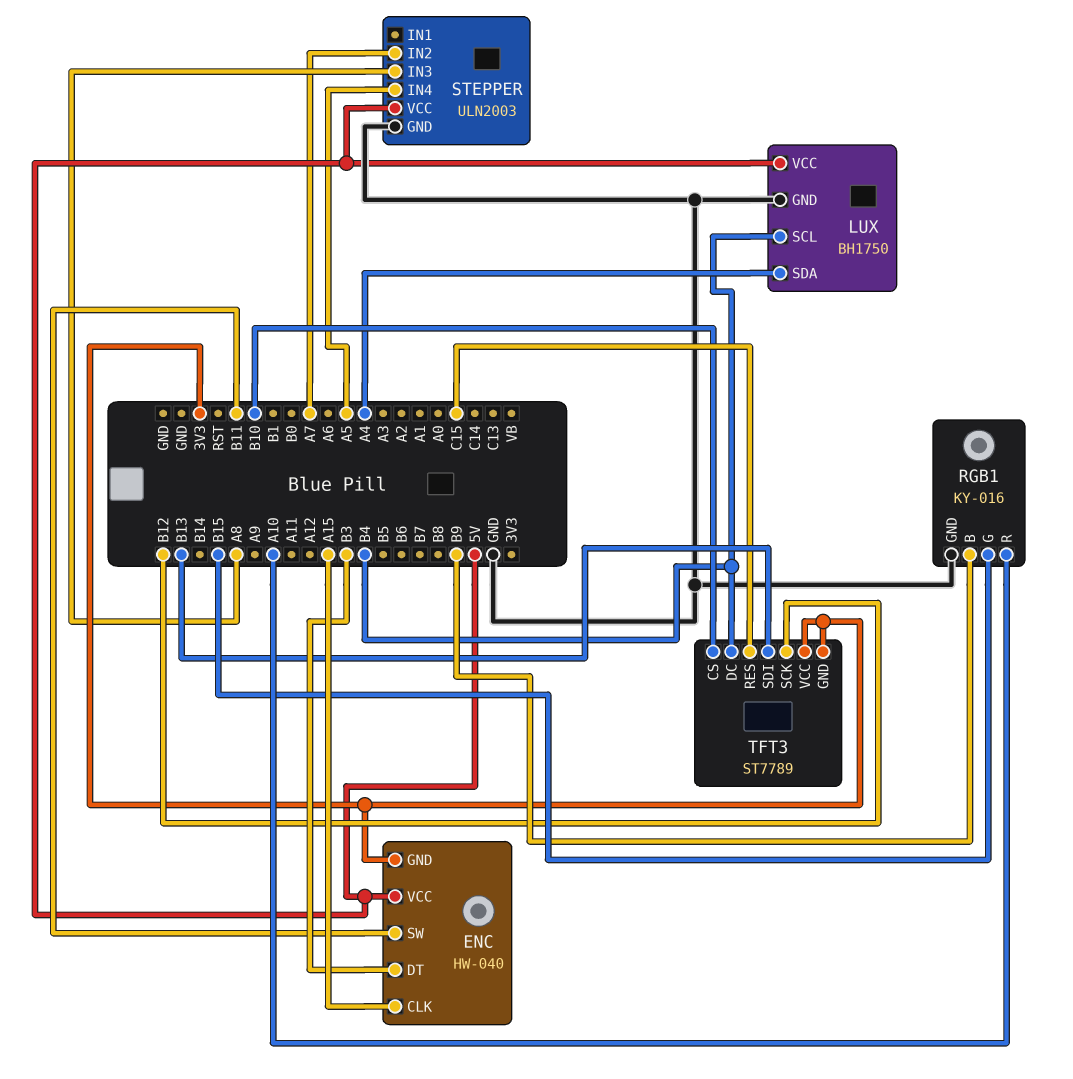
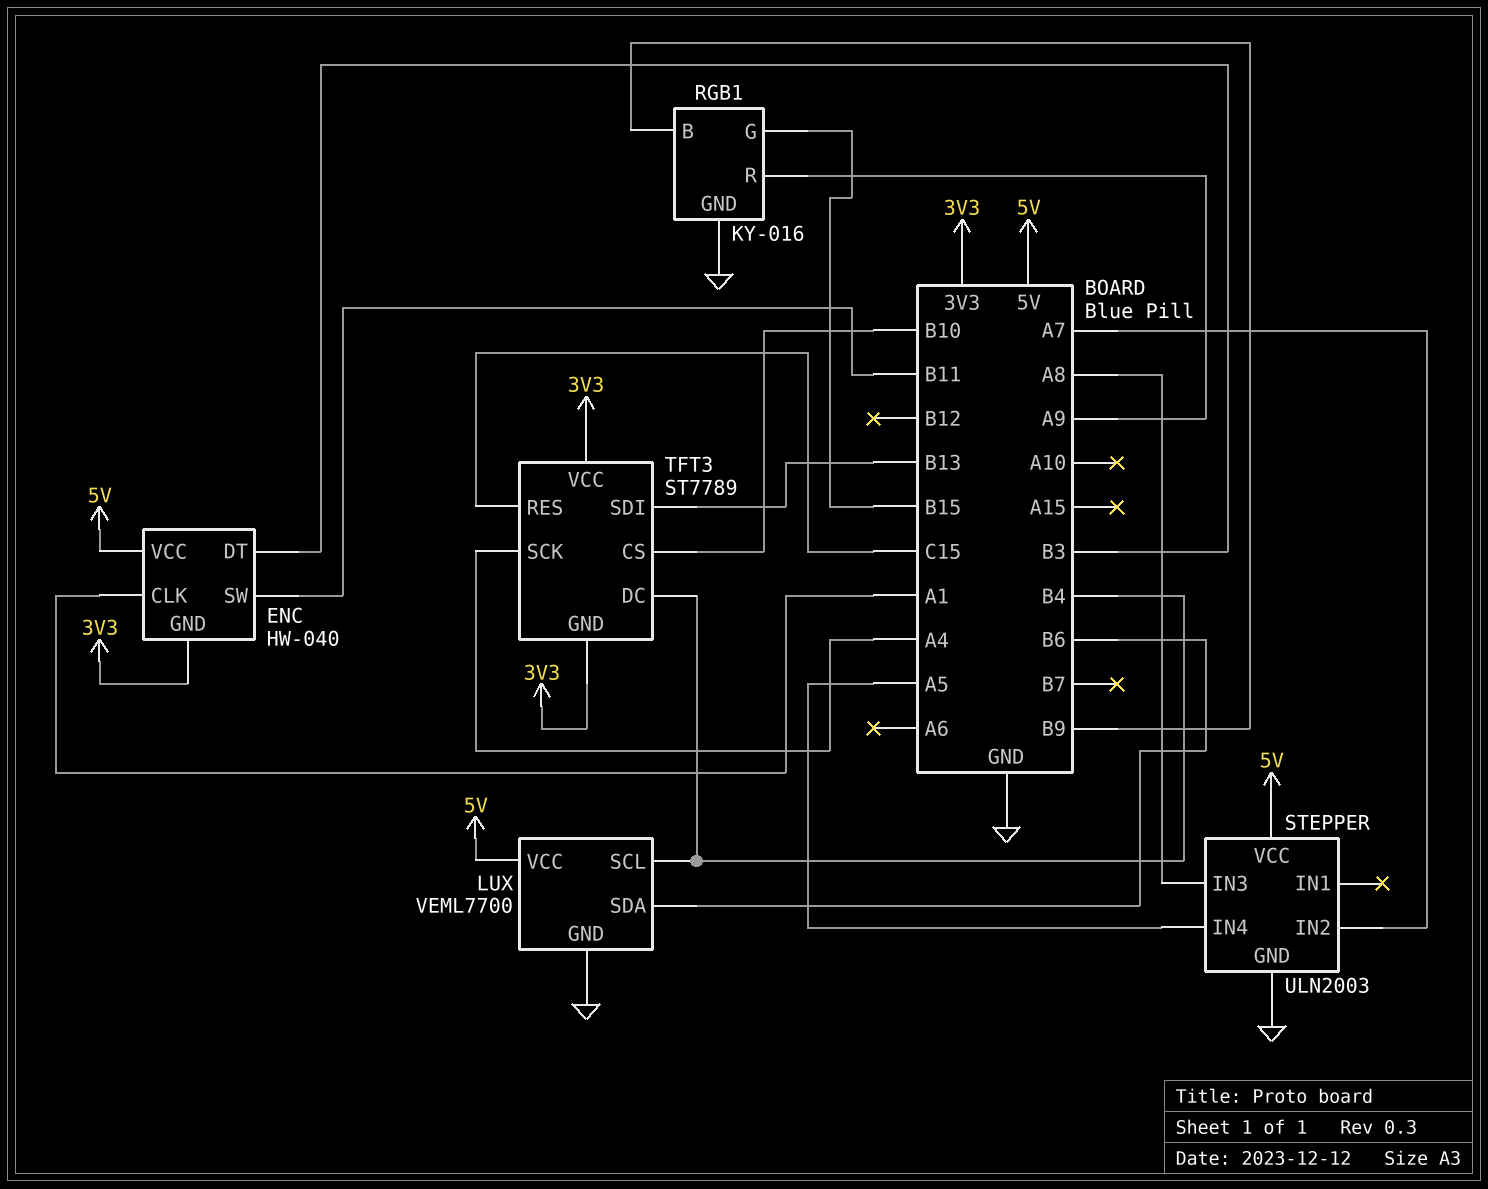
ENC pin CLK: A15 -> A1
LUX: BH1750 -> VEML7700
LUX pin SDA: A4 -> B6
RGB1 pin R: A10 -> A9
TFT3 pin SCK: B12 -> A4

